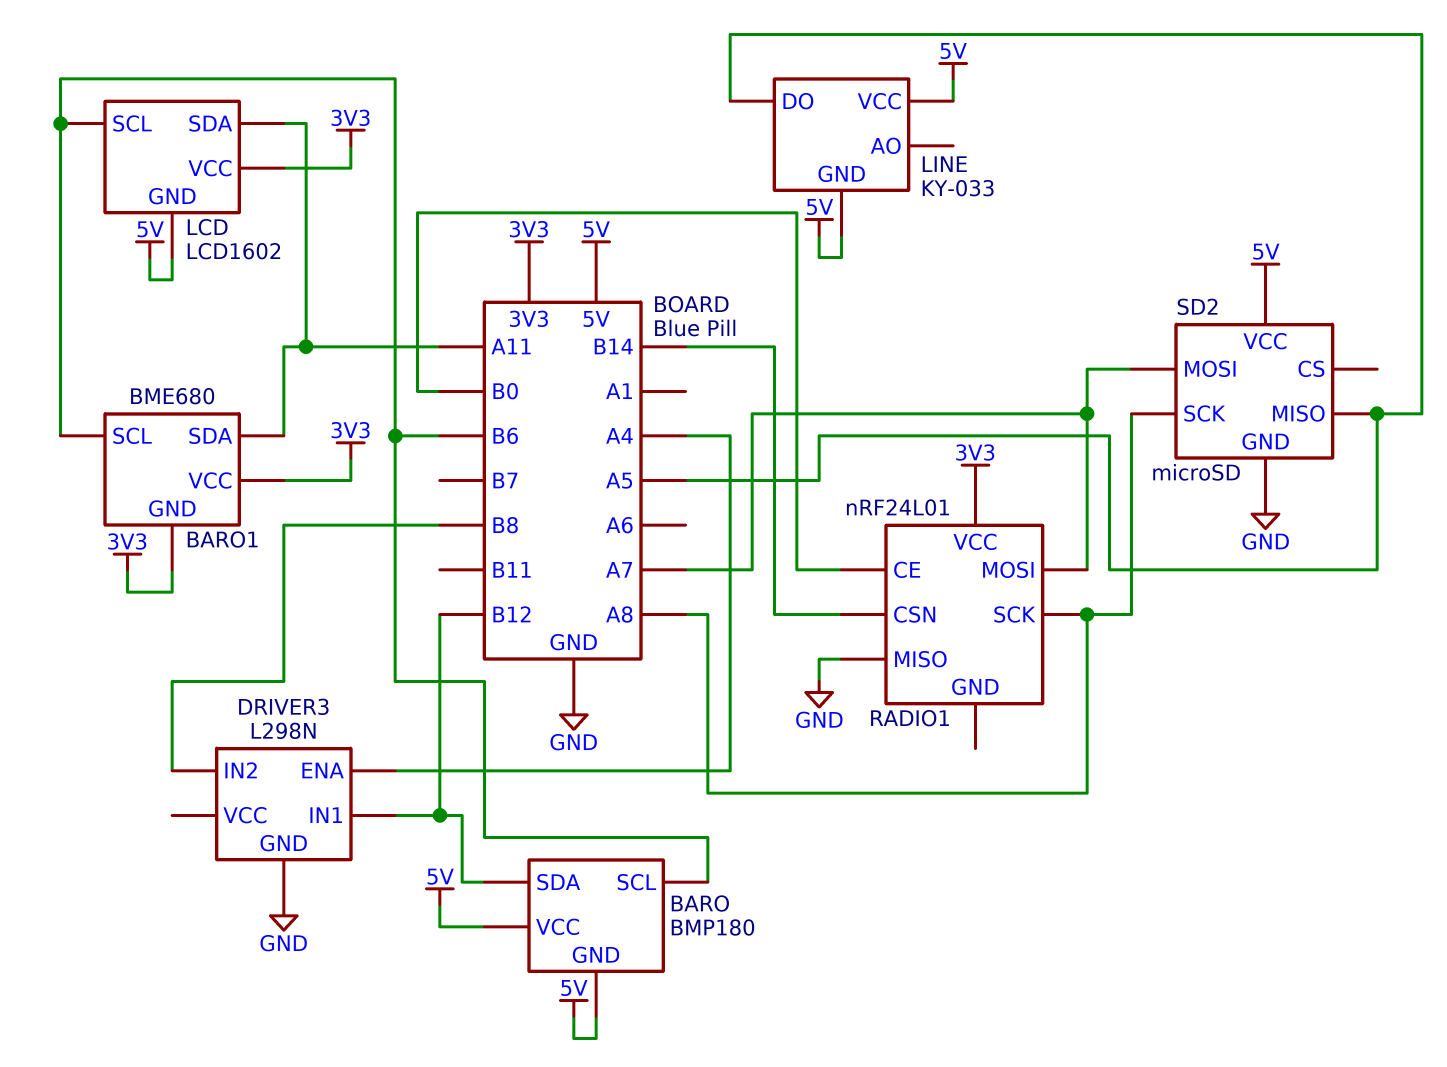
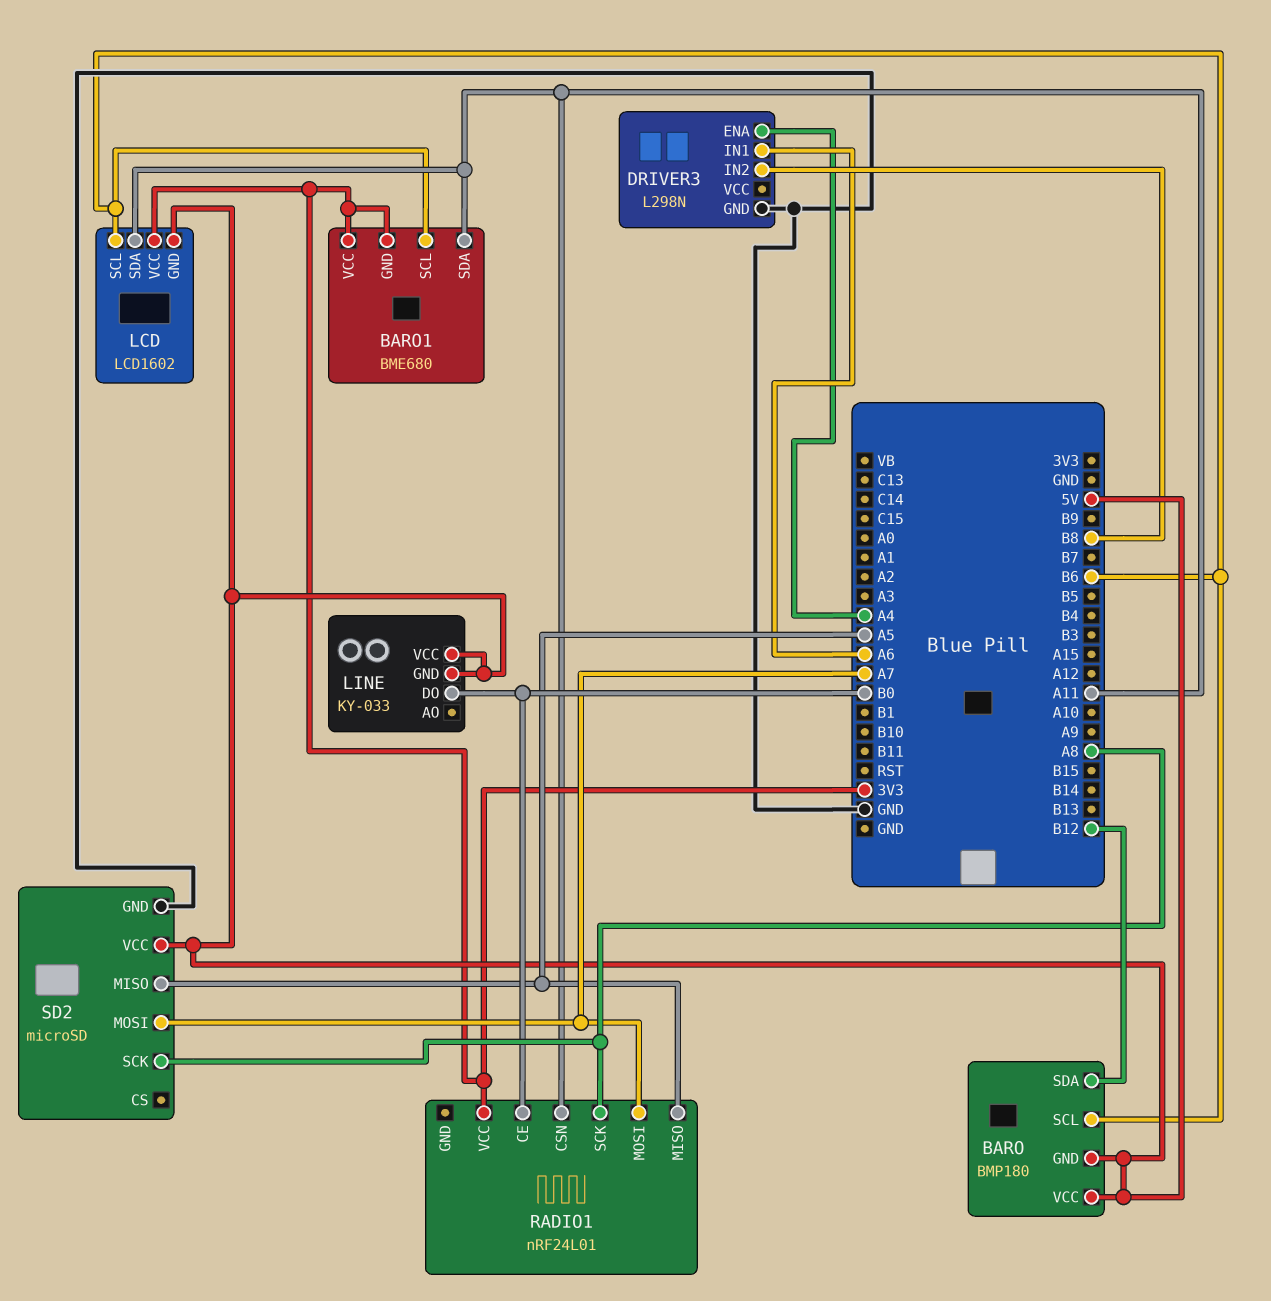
DRIVER3 pin IN1: B12 -> A6
LINE pin DO: A5 -> B0
RADIO1 pin CSN: B14 -> A11
RADIO1 pin MISO: GND -> A5

